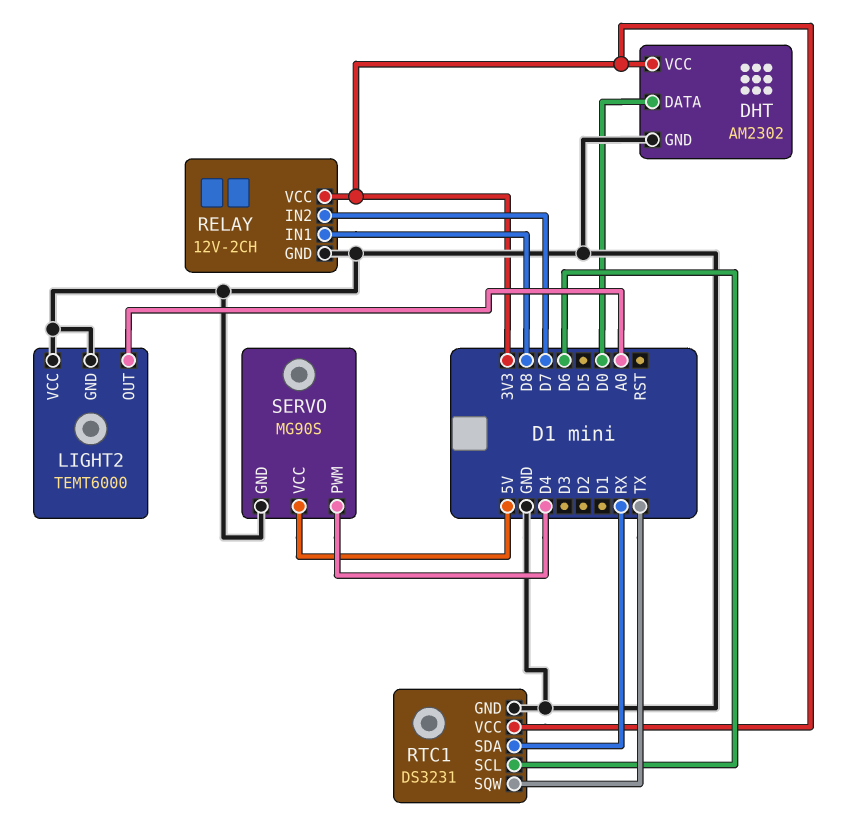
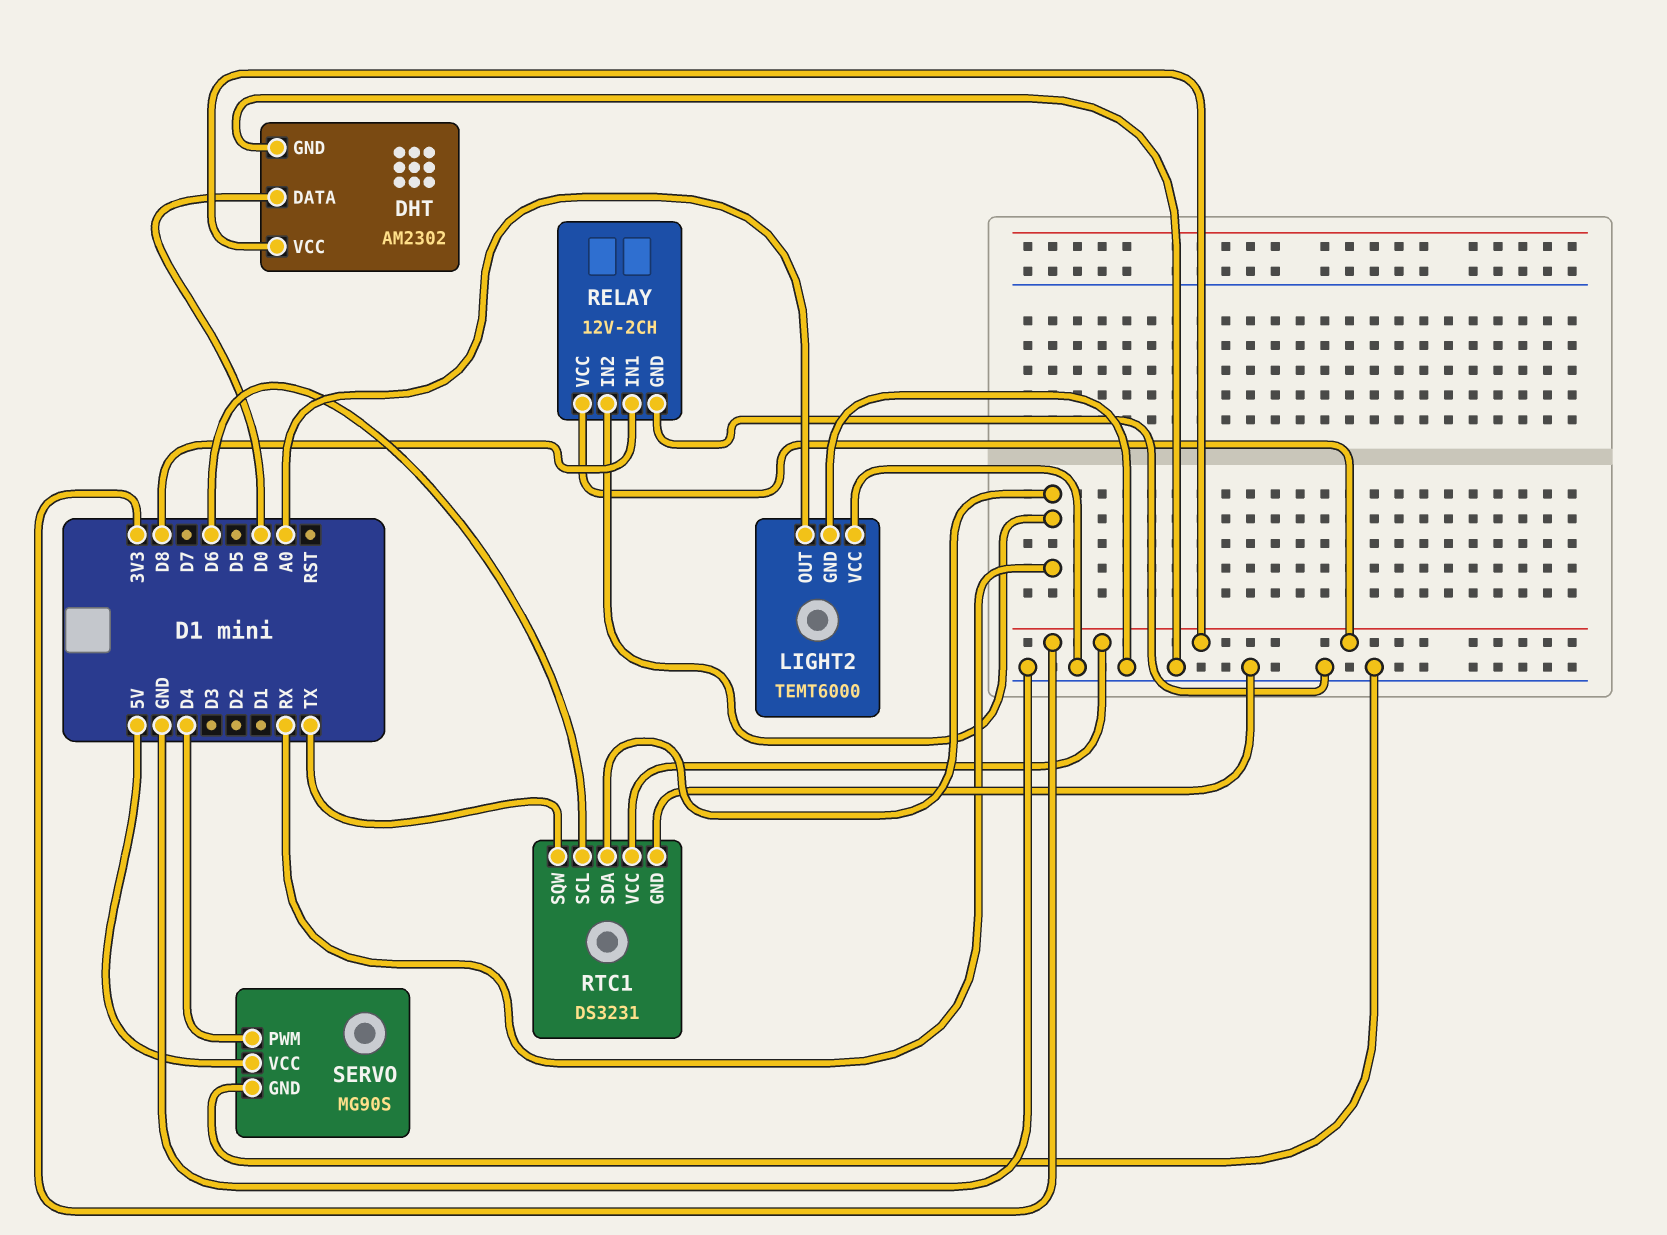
RELAY pin IN2: D7 -> RX

